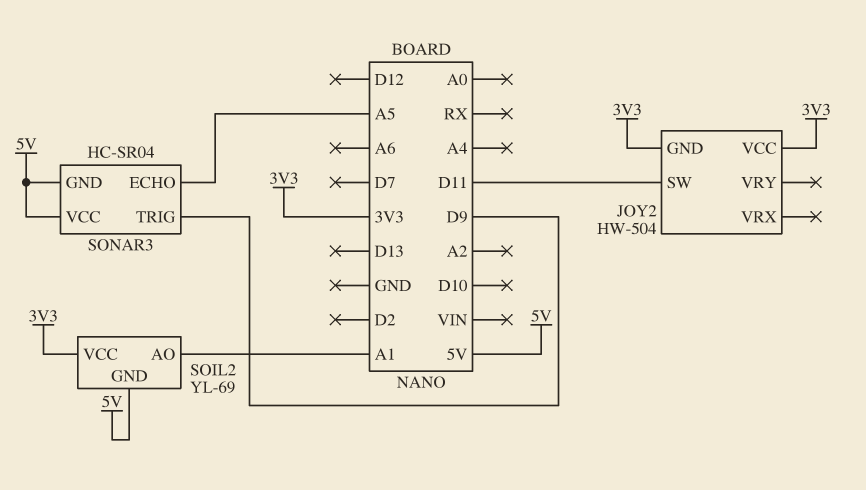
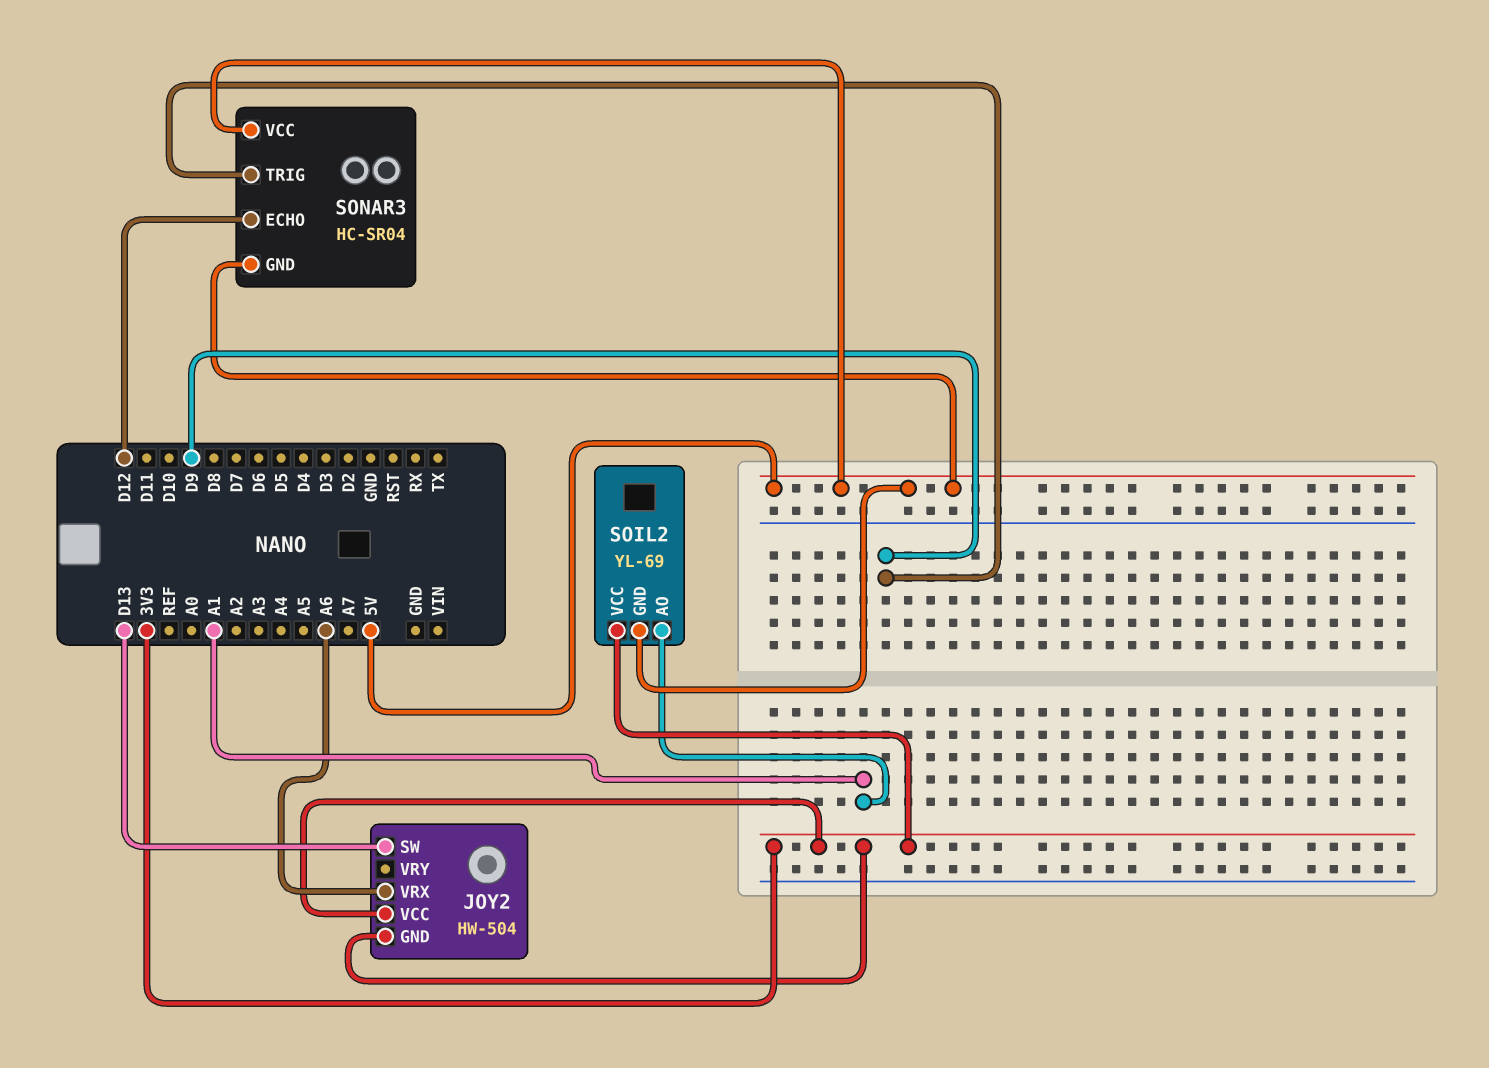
JOY2 pin SW: D11 -> D13
JOY2 pin VRX: none -> A6
SONAR3 pin ECHO: A5 -> D12

